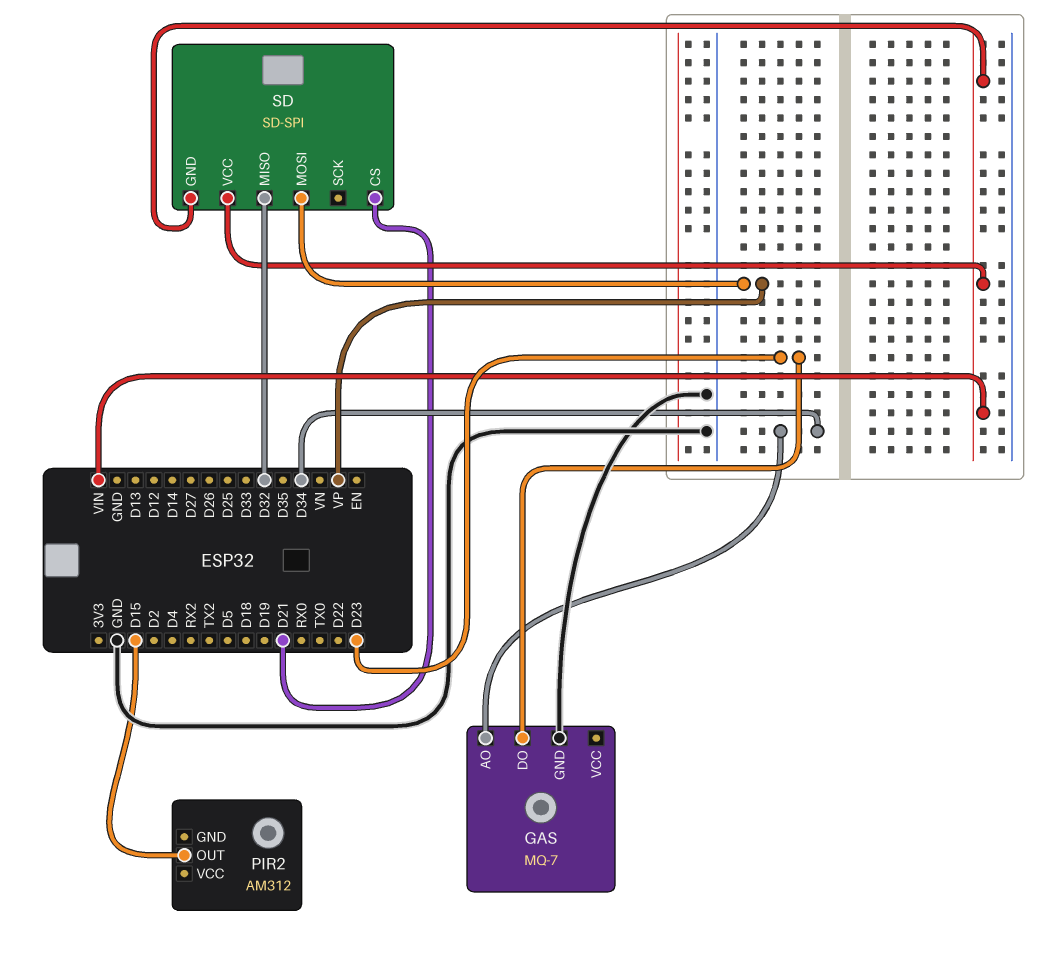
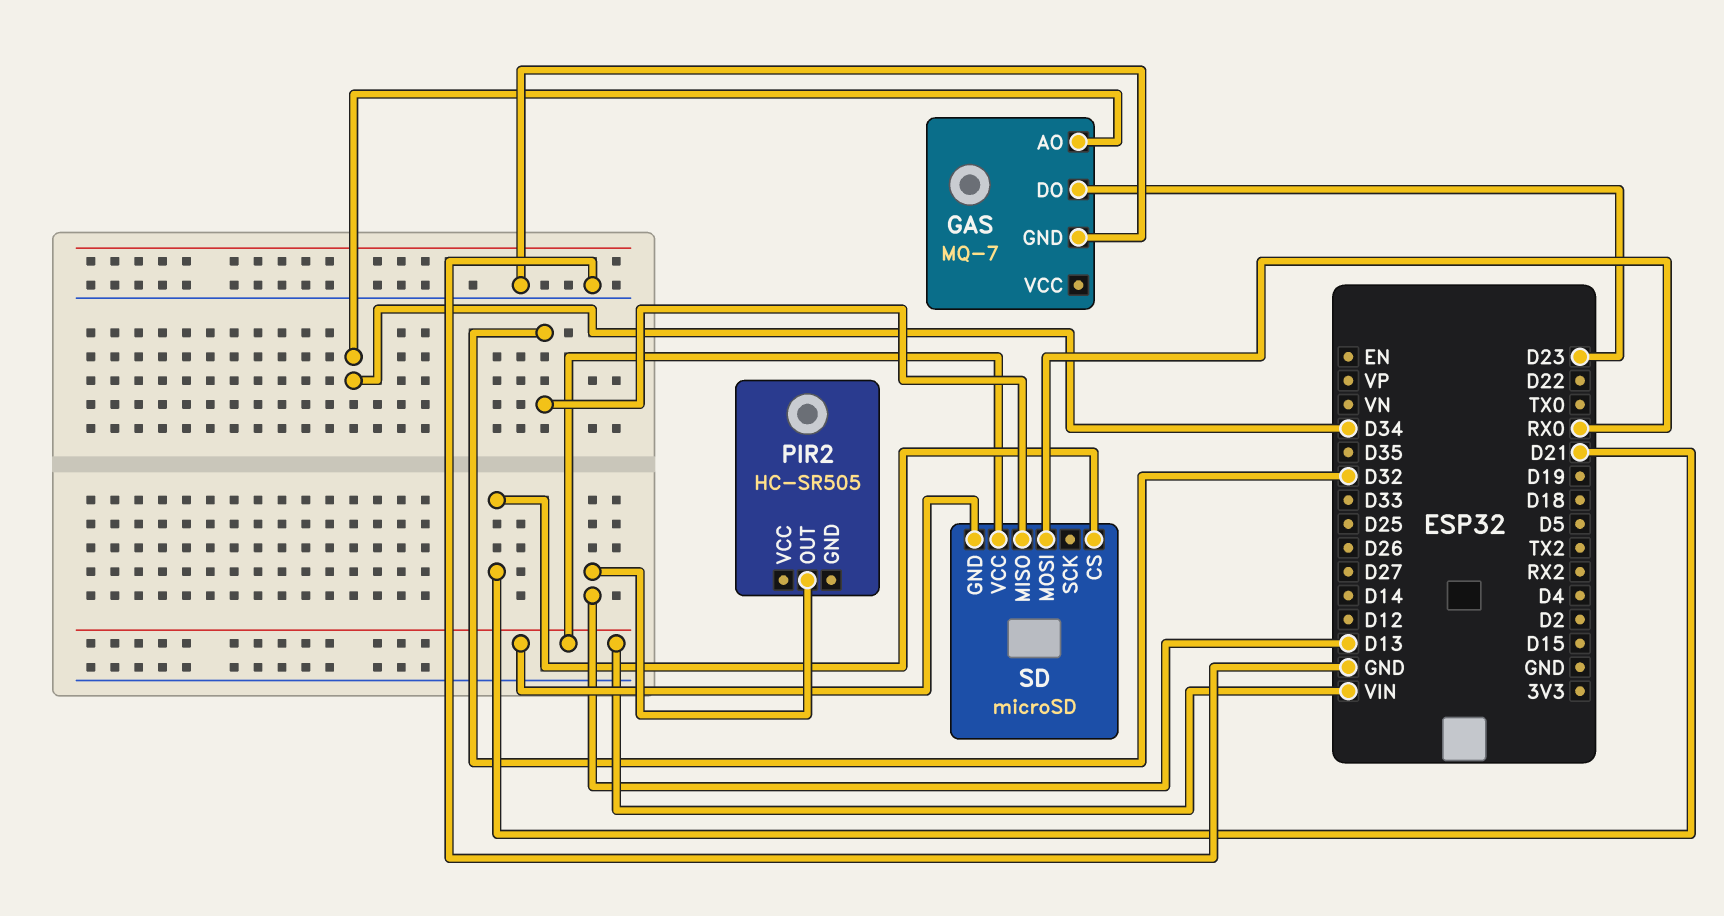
PIR2: AM312 -> HC-SR505
PIR2 pin OUT: D15 -> D13
SD: SD-SPI -> microSD
SD pin MOSI: VP -> RX0

